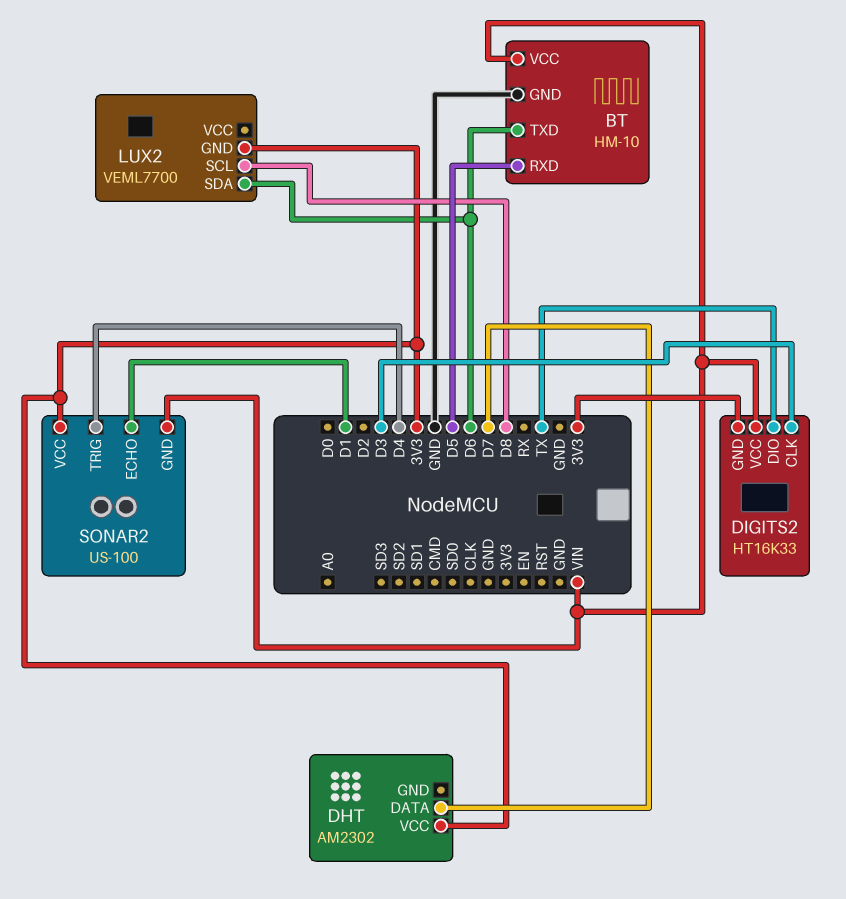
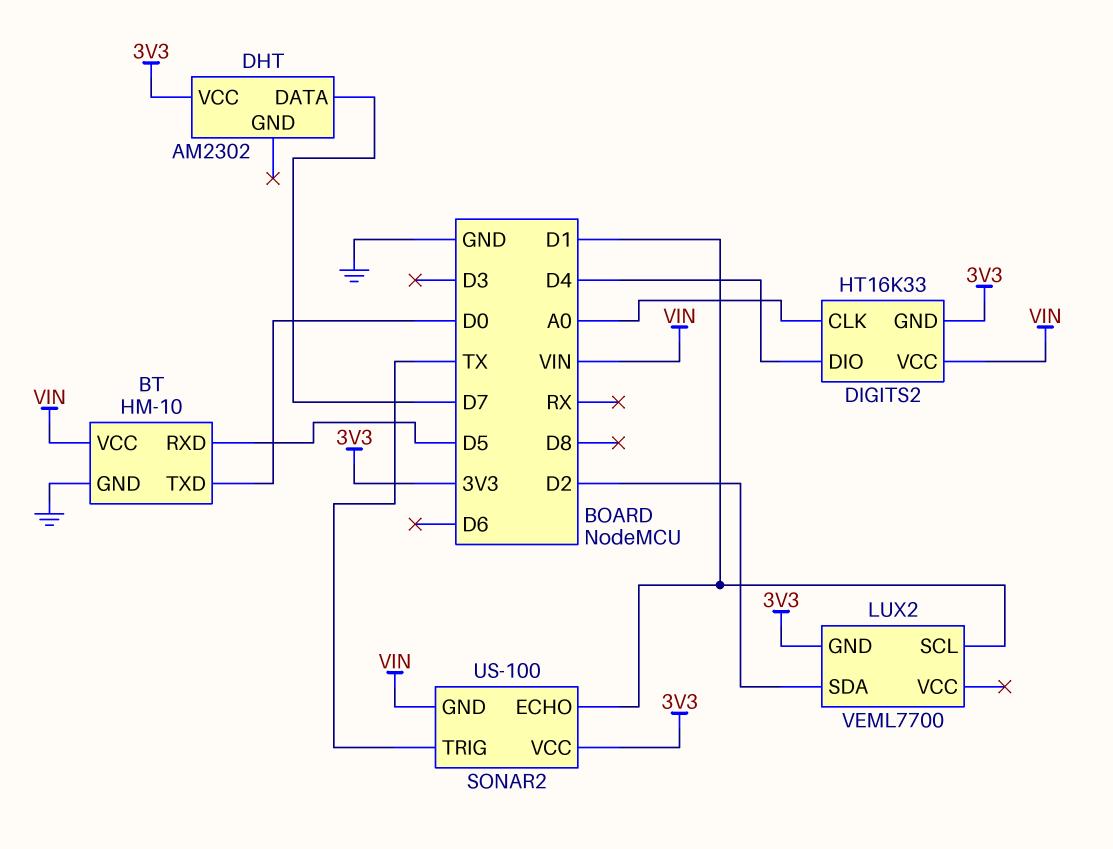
BT pin TXD: D6 -> D0
DIGITS2 pin CLK: D3 -> A0
DIGITS2 pin DIO: TX -> D4
LUX2 pin SCL: D8 -> D1
LUX2 pin SDA: D6 -> D2
SONAR2 pin TRIG: D4 -> TX

